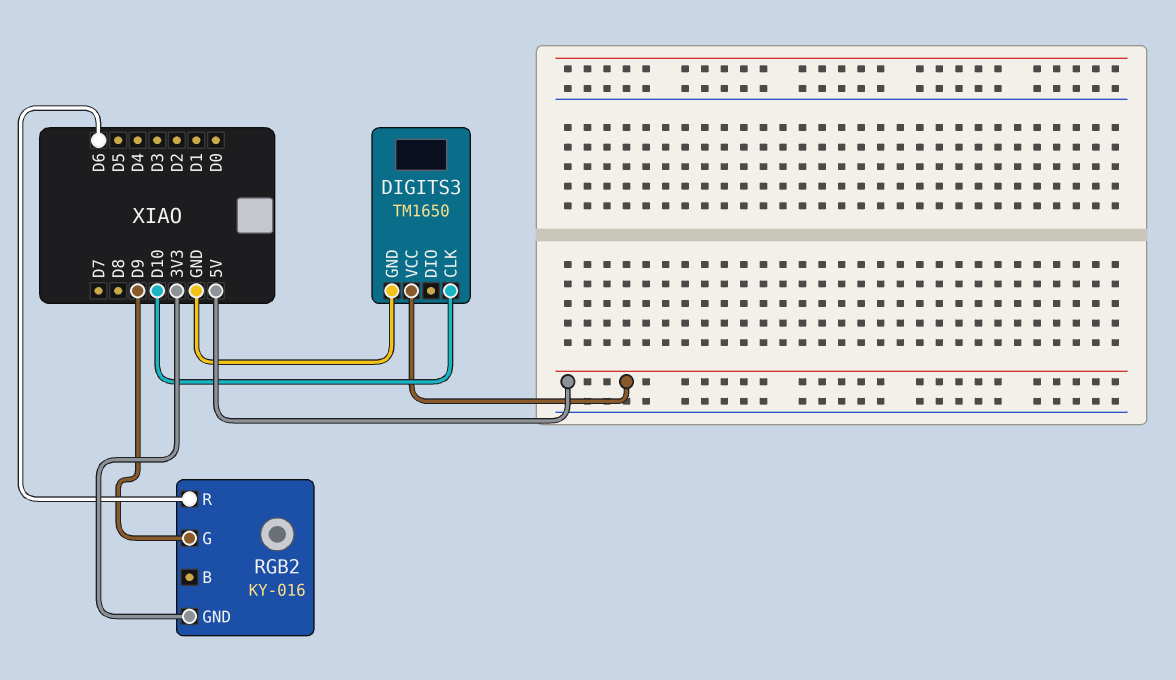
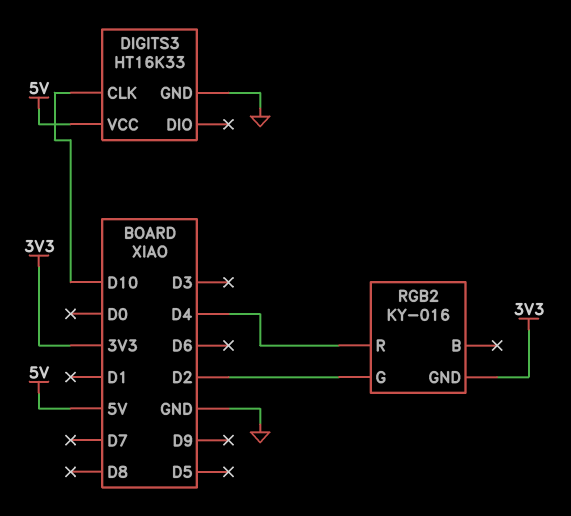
DIGITS3: TM1650 -> HT16K33
RGB2 pin G: D9 -> D2
RGB2 pin R: D6 -> D4

